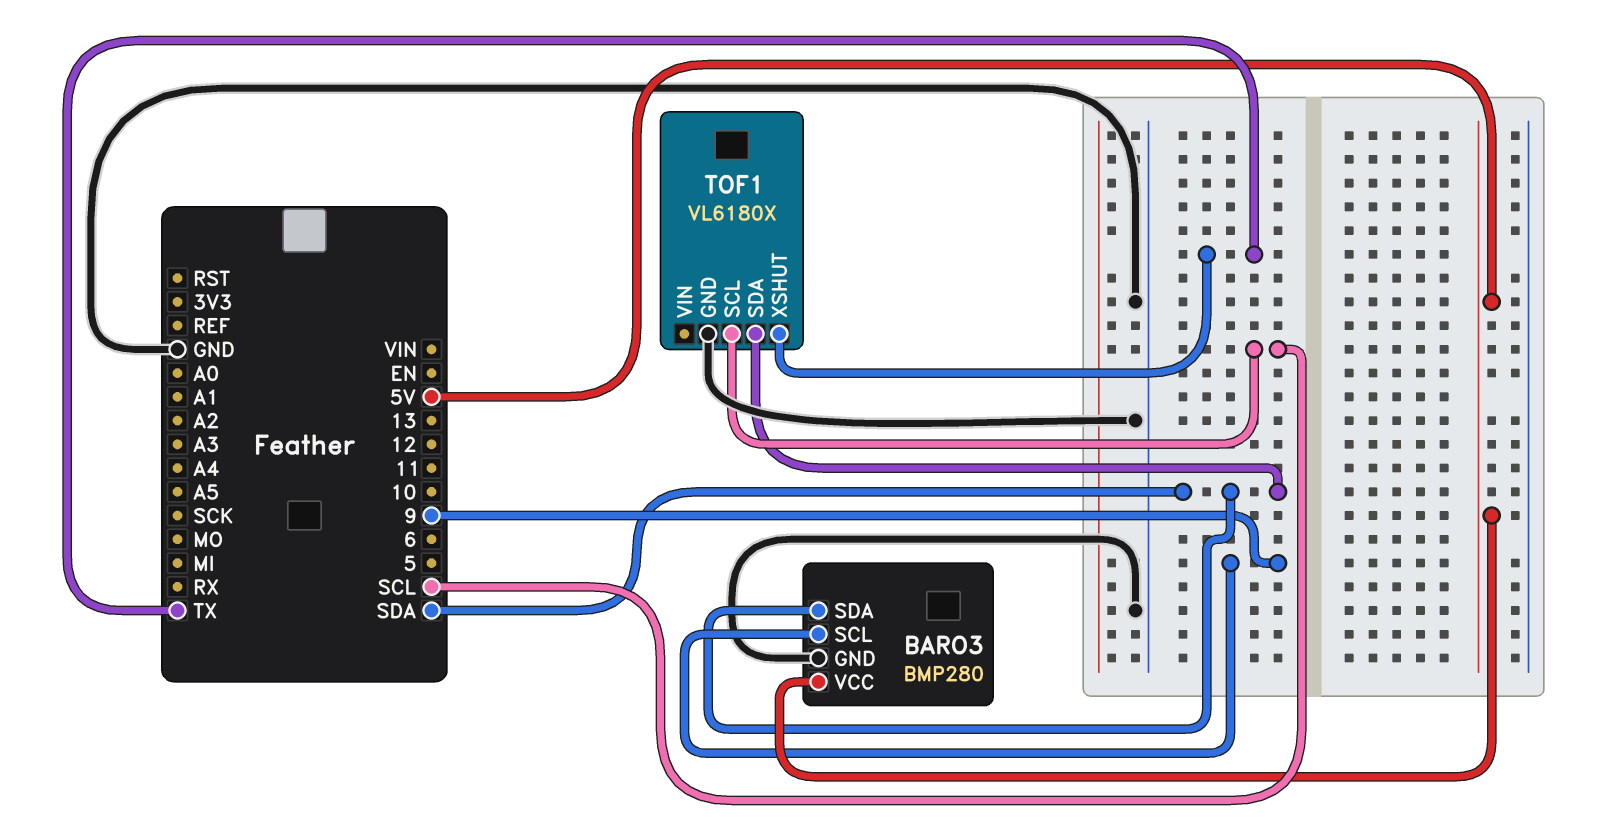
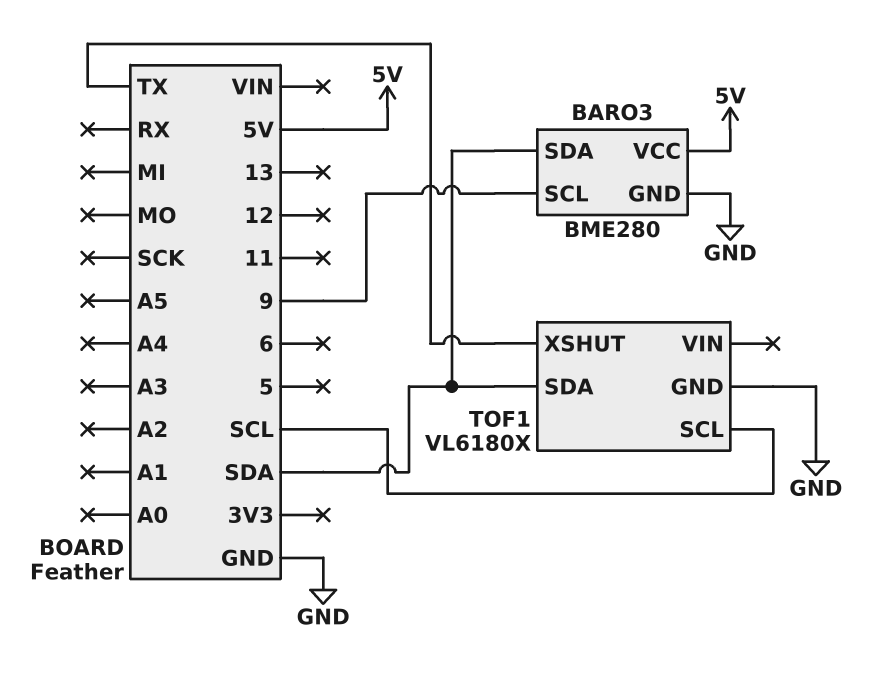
BARO3: BMP280 -> BME280

